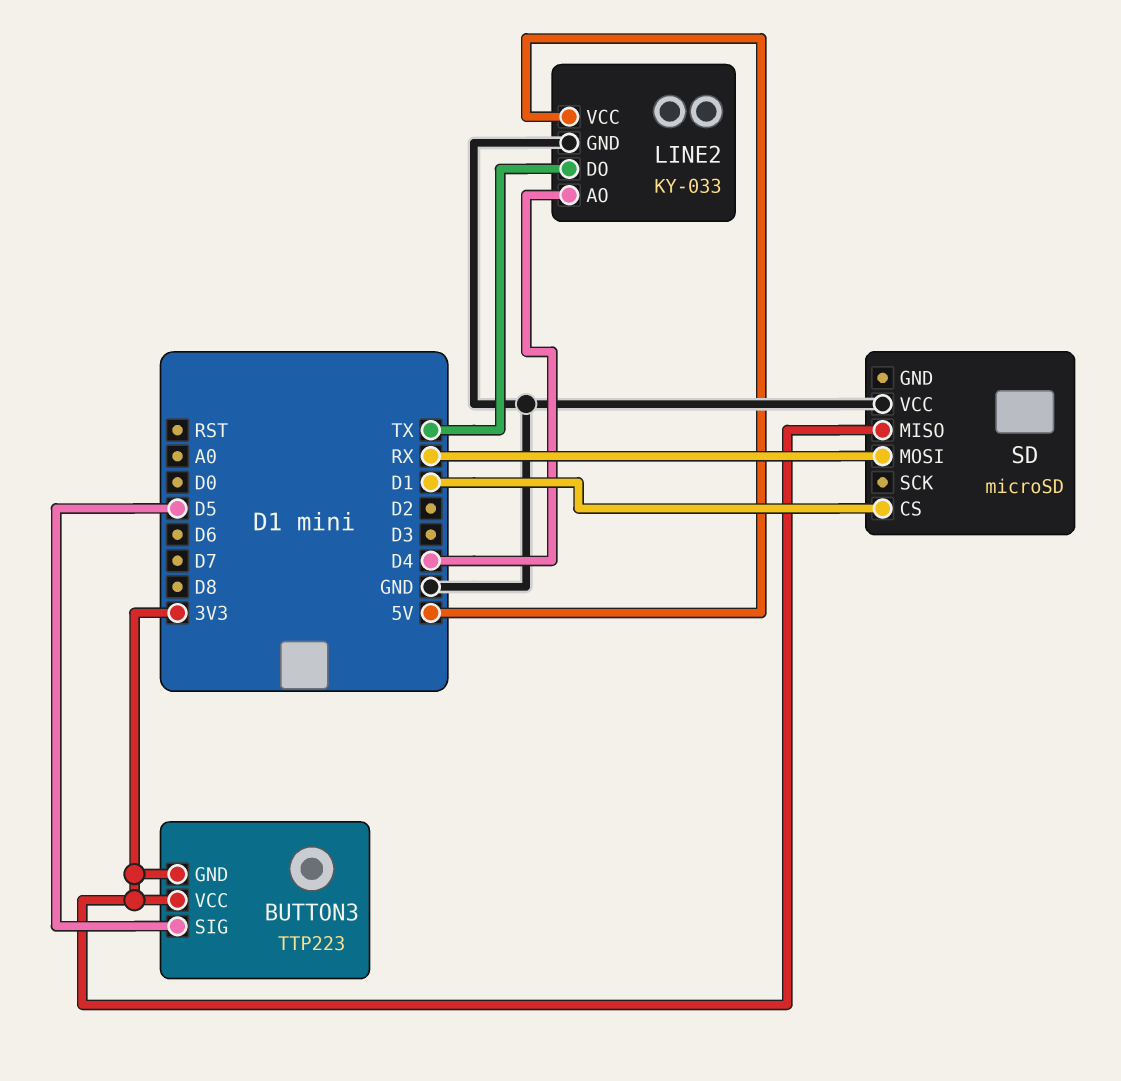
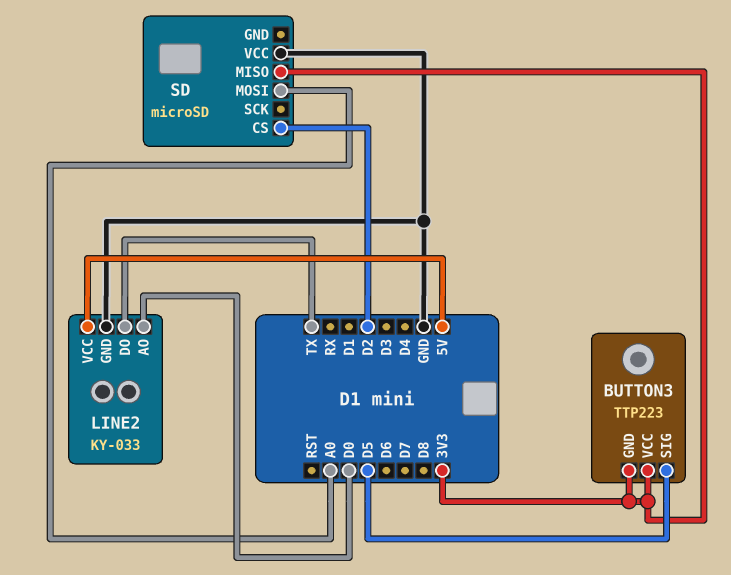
LINE2 pin AO: D4 -> D0
SD pin CS: D1 -> D2
SD pin MOSI: RX -> A0

